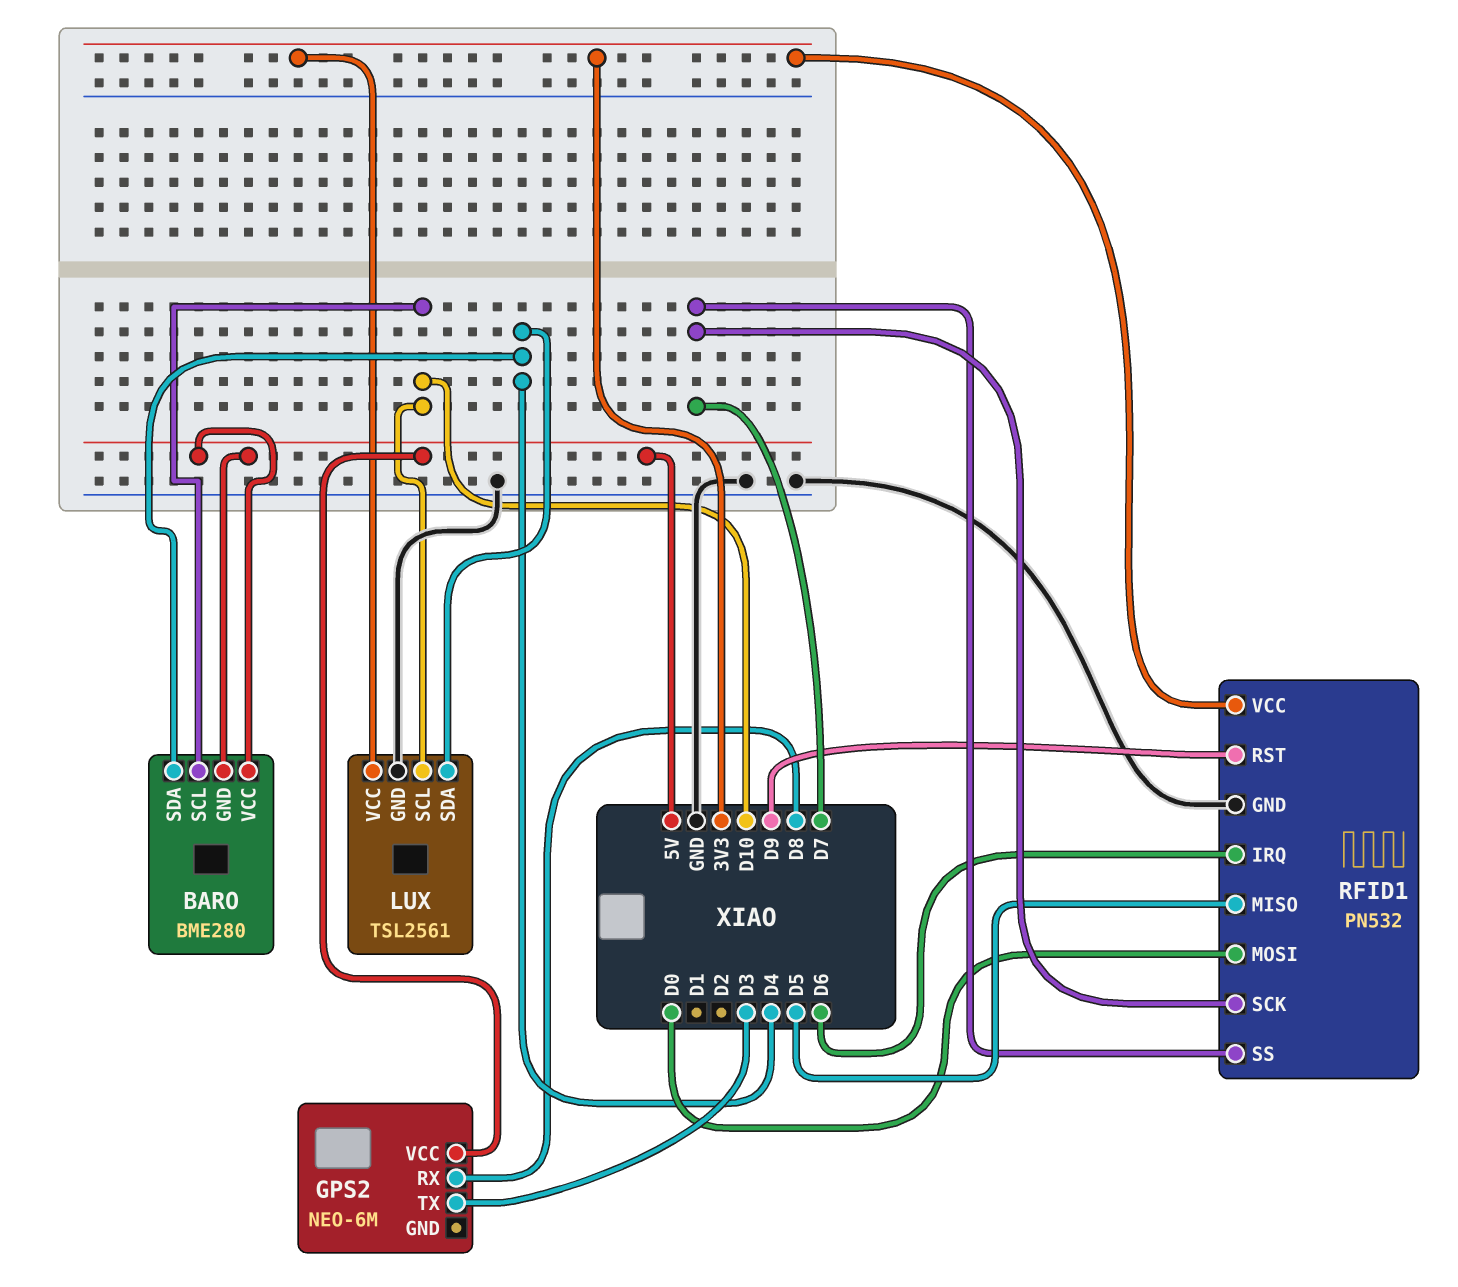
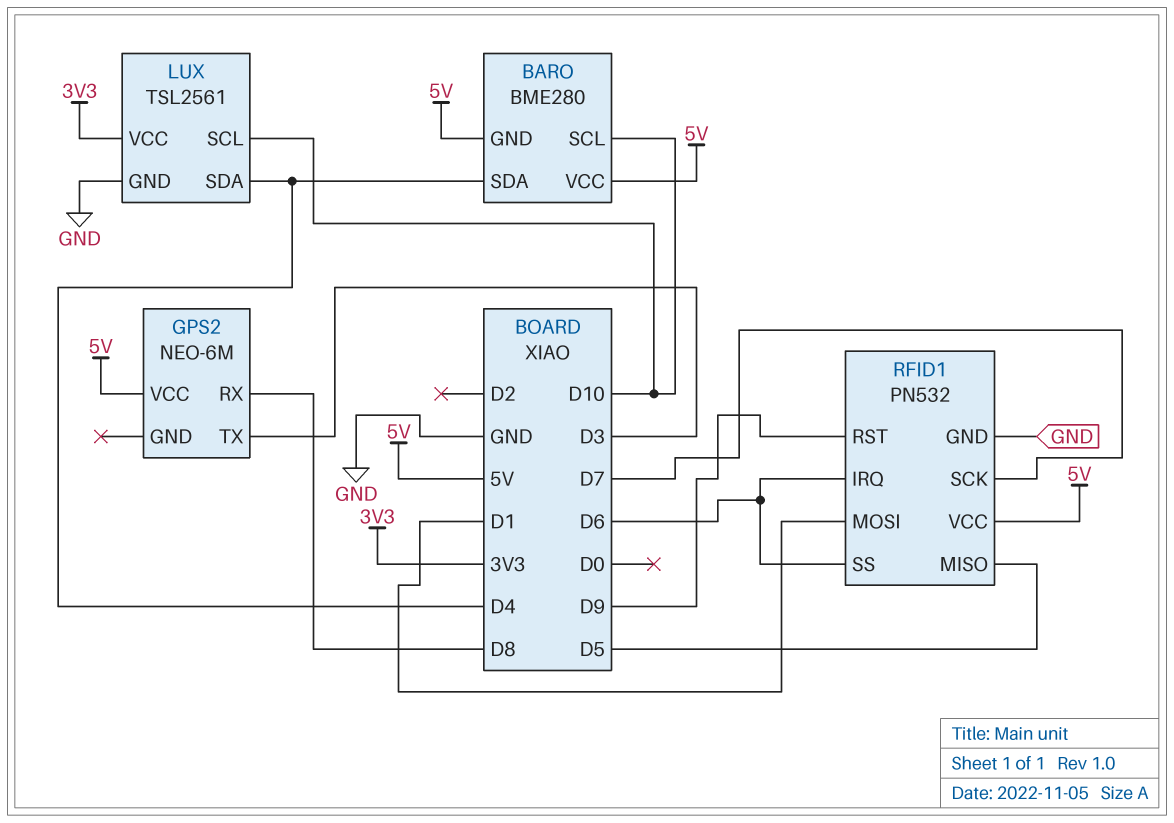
RFID1 pin MOSI: D0 -> D1
RFID1 pin SS: D7 -> D6
RFID1 pin VCC: 3V3 -> 5V

